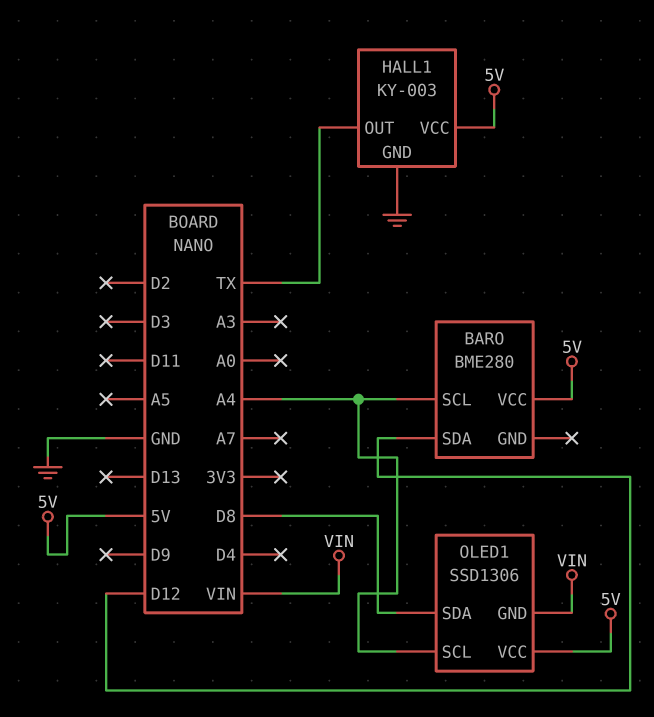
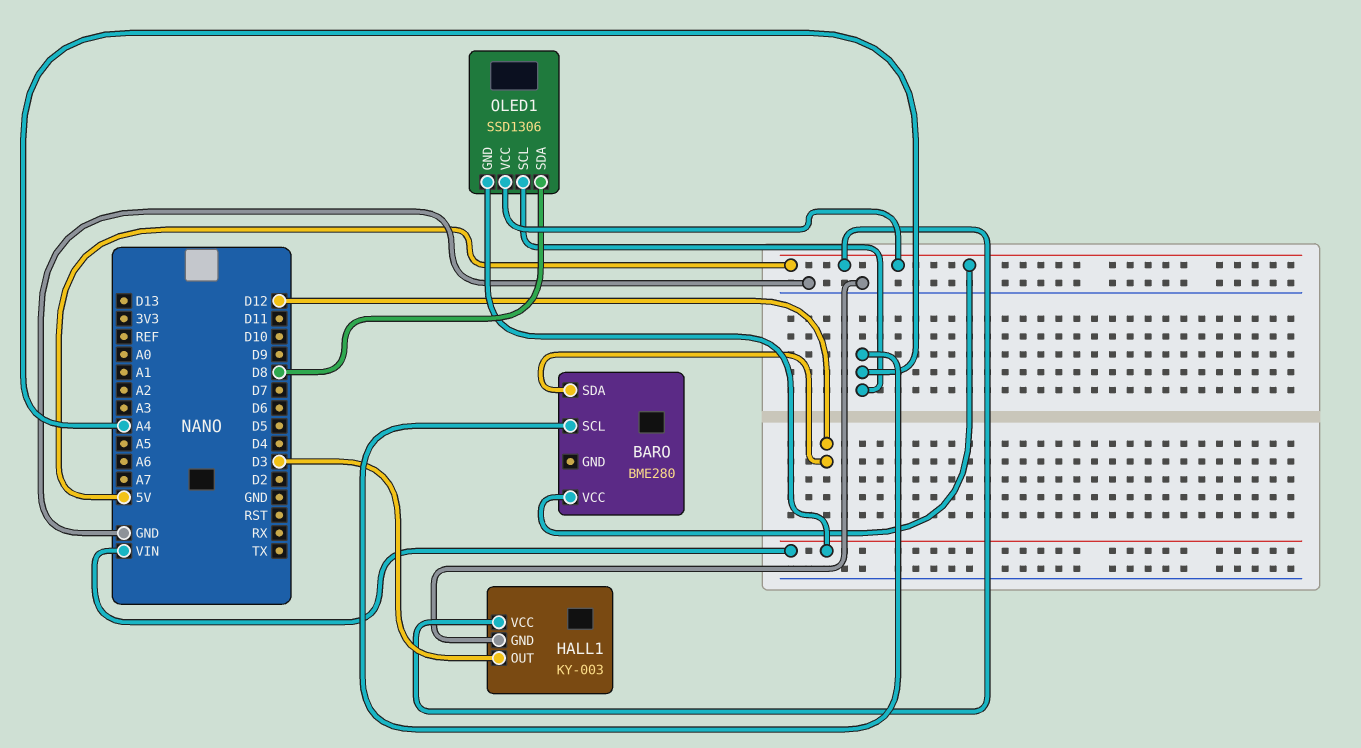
HALL1 pin OUT: TX -> D3

